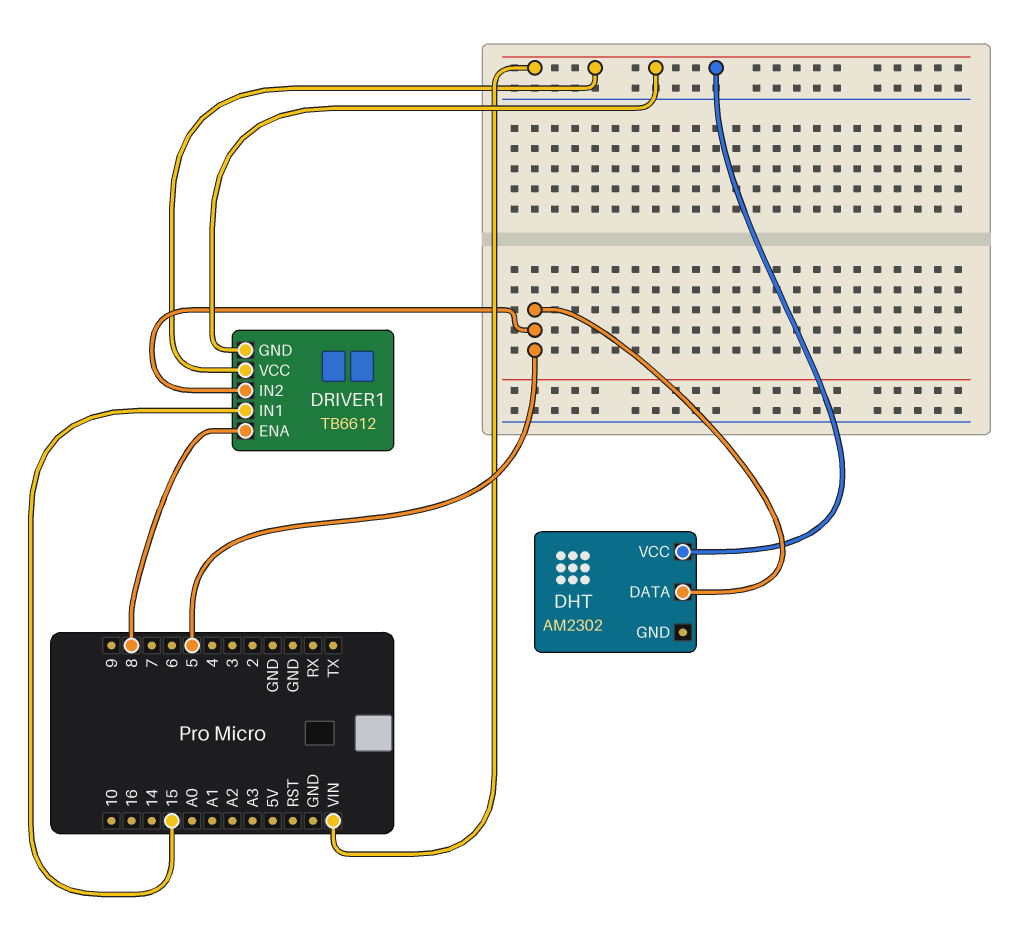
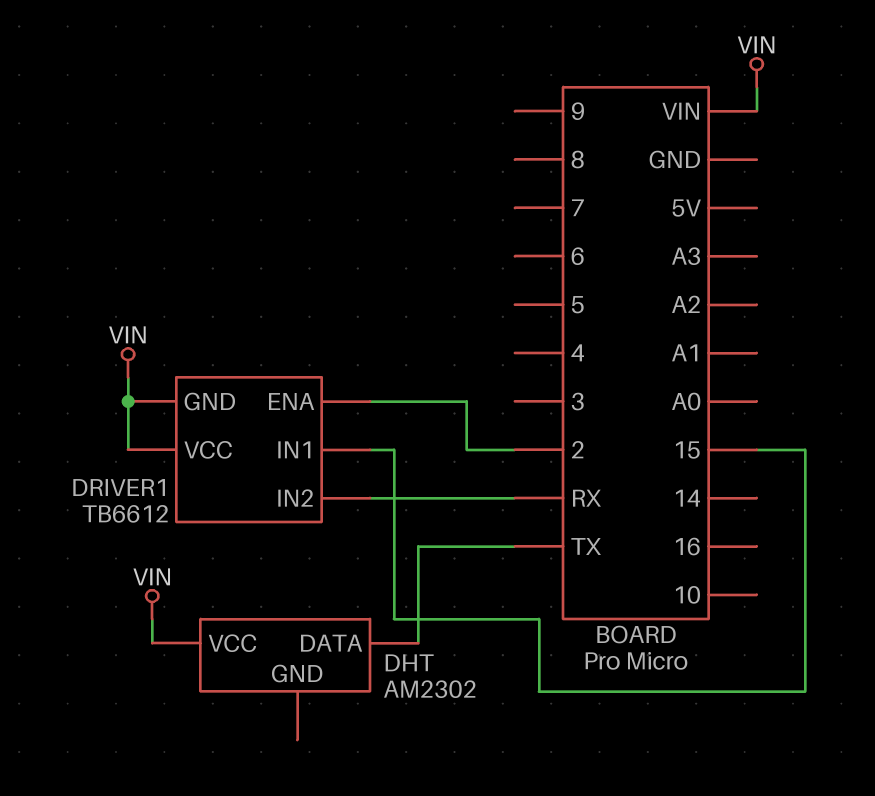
DHT pin DATA: 5 -> TX
DRIVER1 pin ENA: 8 -> 2
DRIVER1 pin IN2: 5 -> RX

